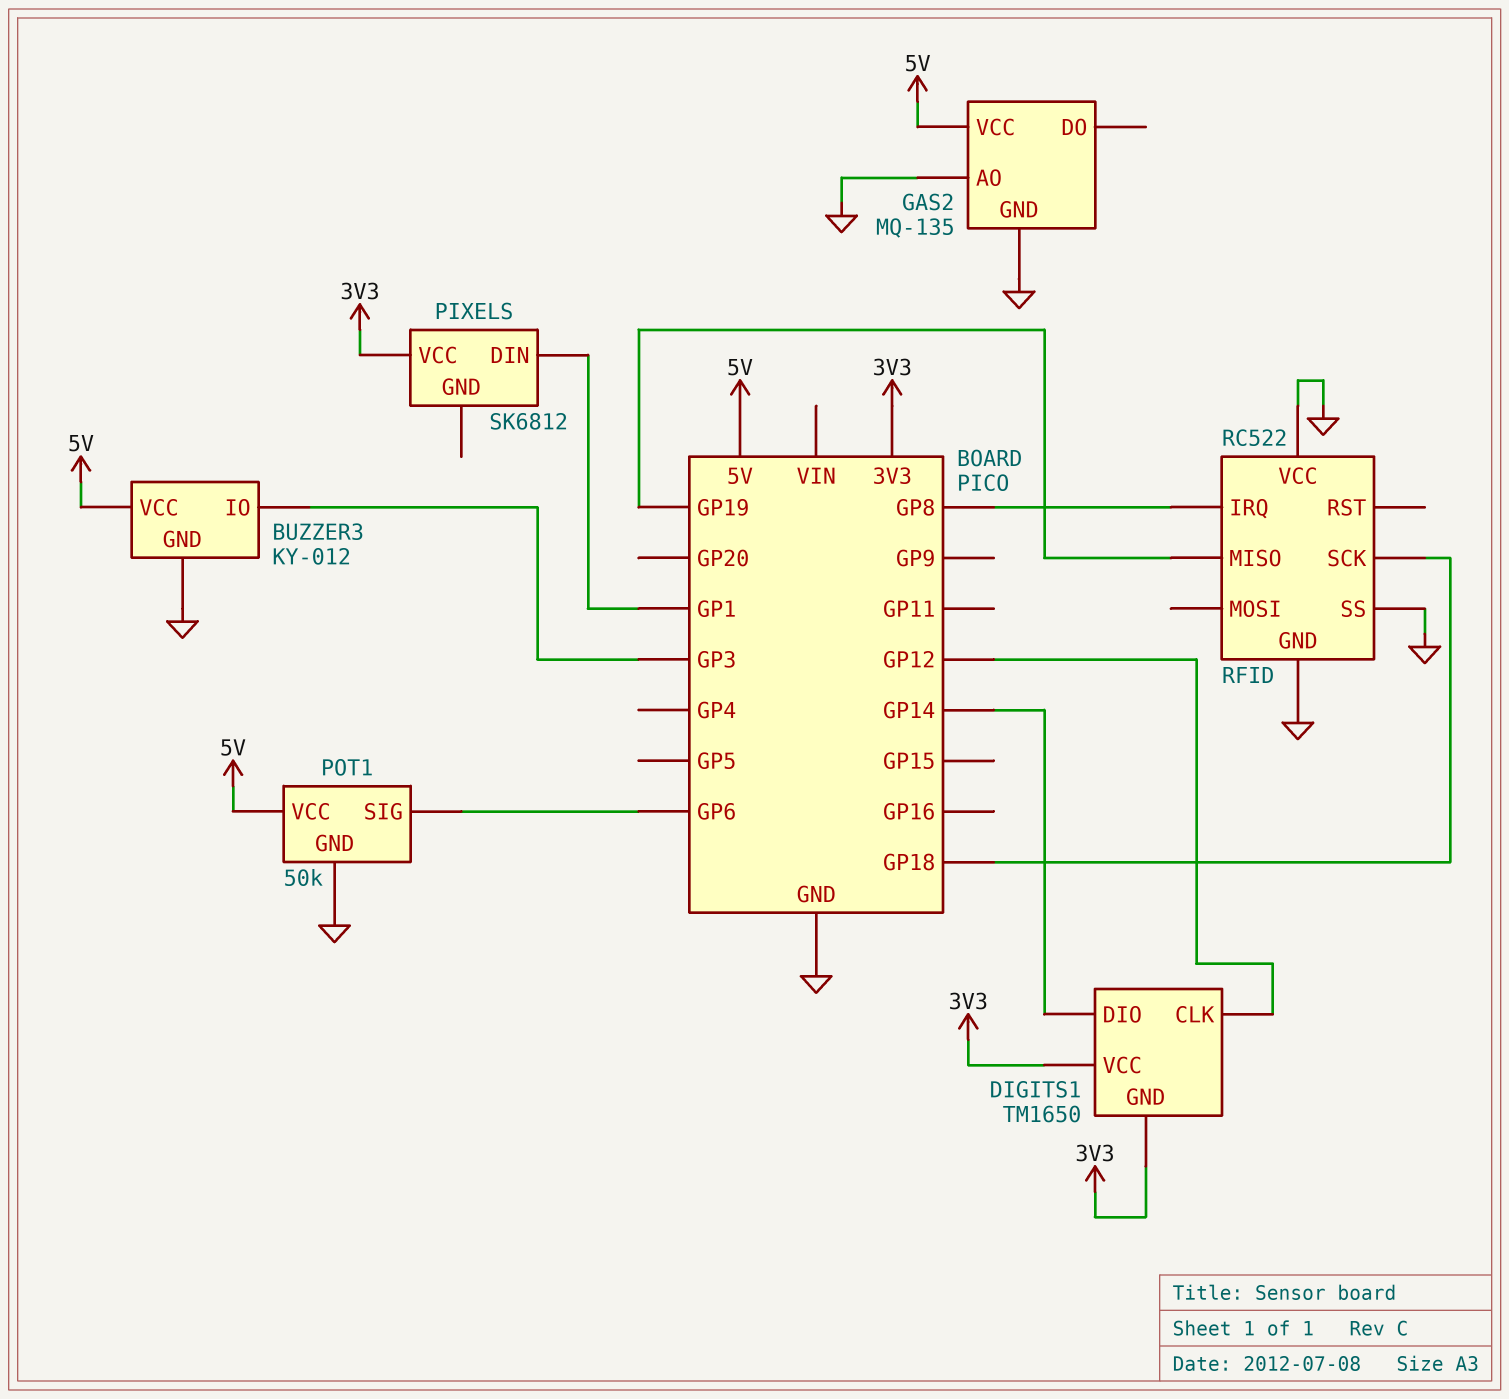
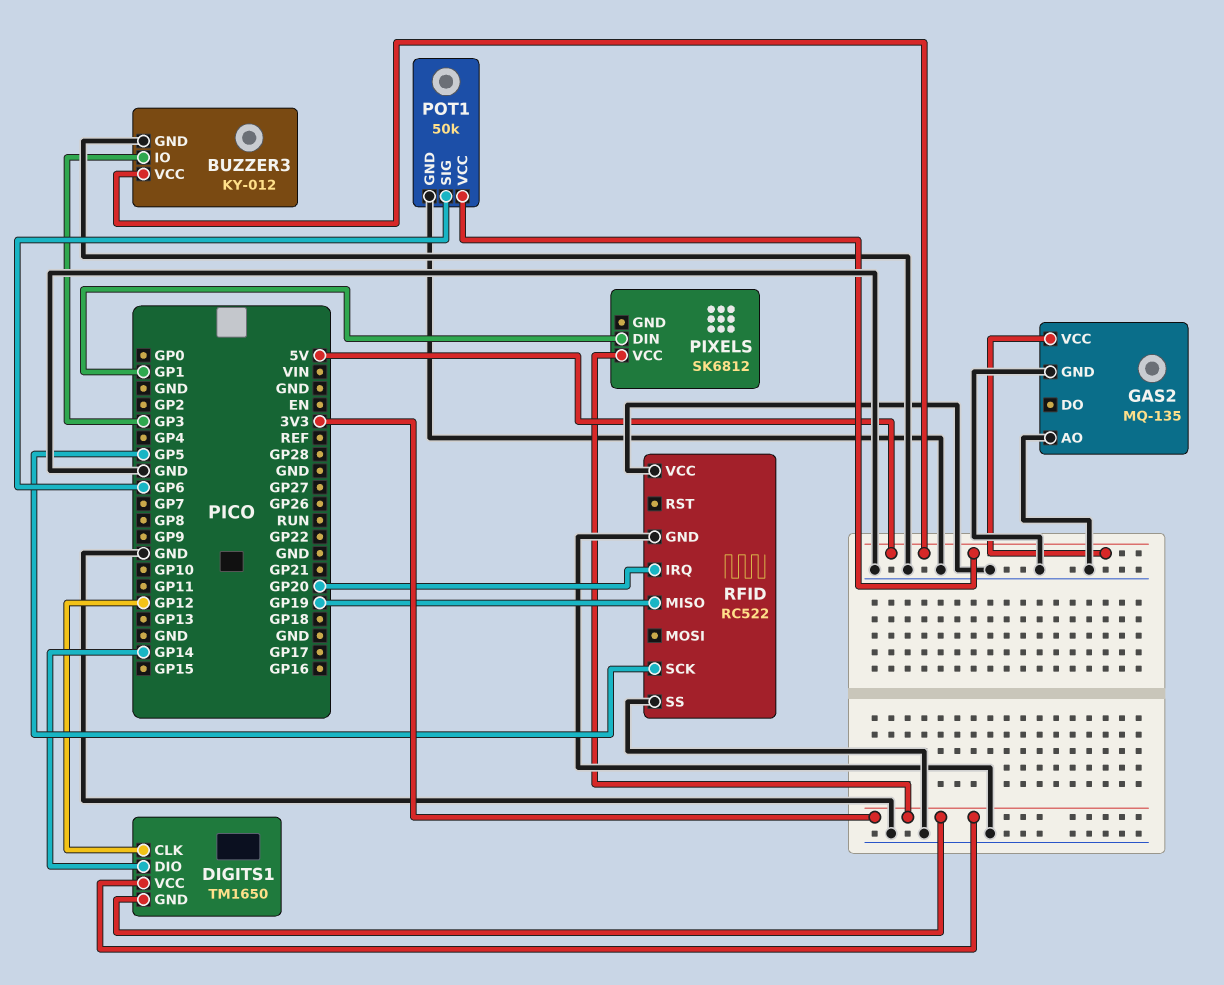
RFID pin IRQ: GP8 -> GP20
RFID pin SCK: GP18 -> GP5

